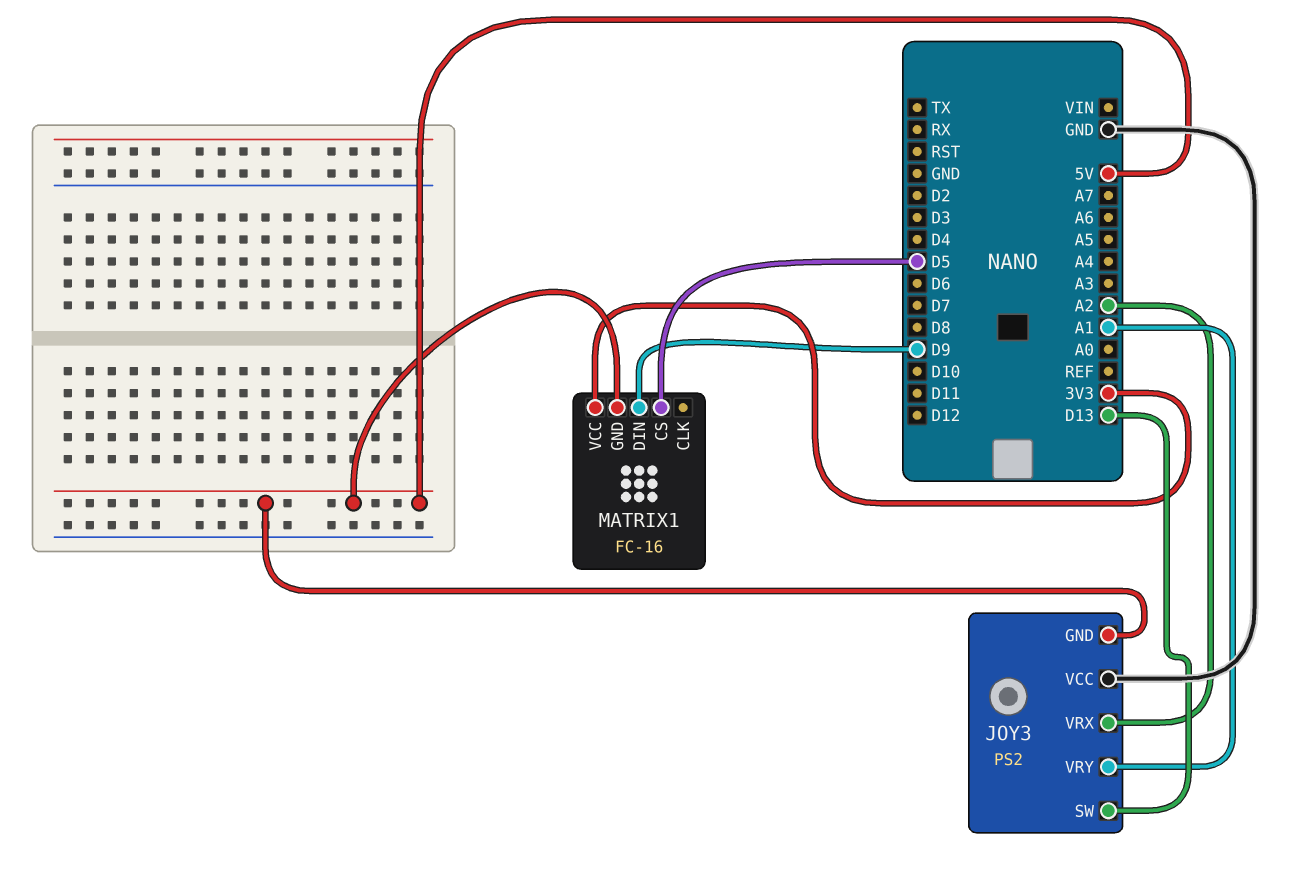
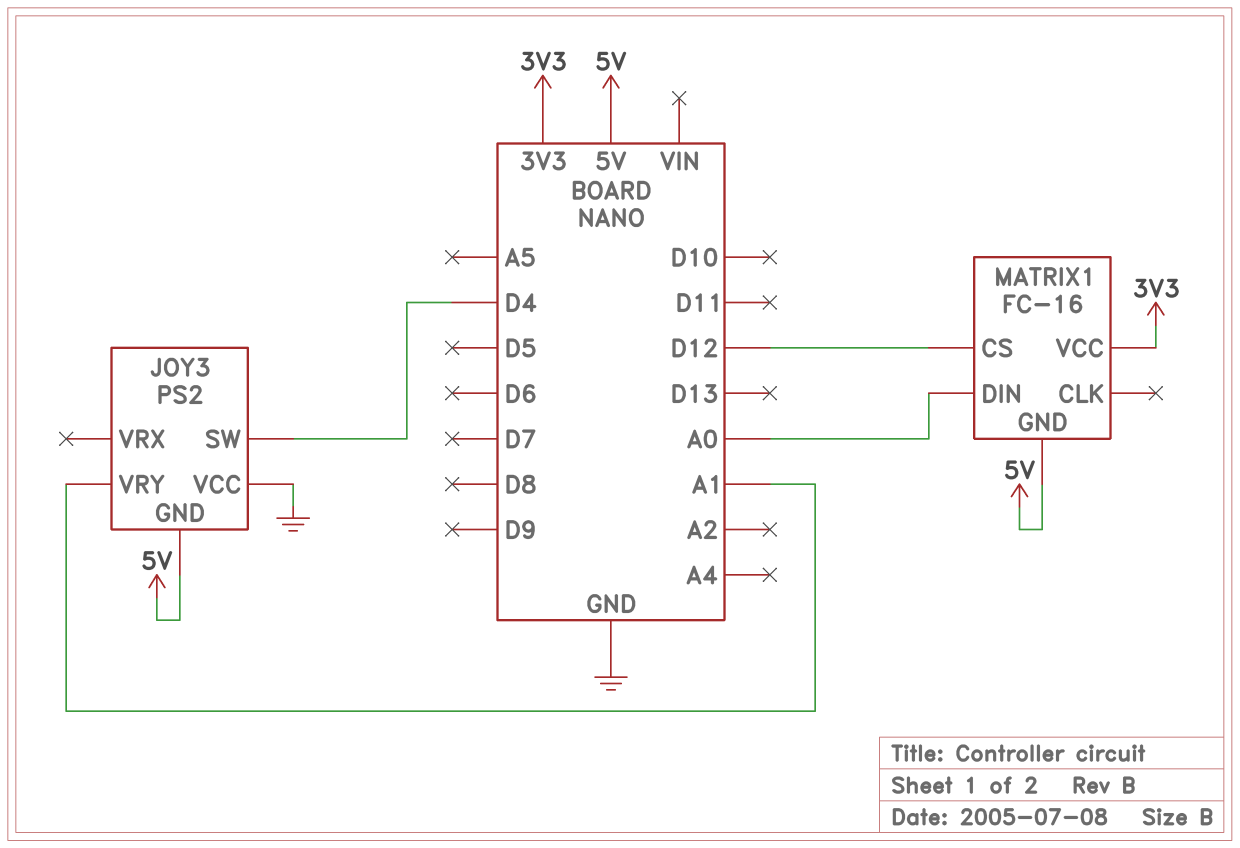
JOY3 pin SW: D13 -> D4
JOY3 pin VRX: A2 -> none
MATRIX1 pin CS: D5 -> D12
MATRIX1 pin DIN: D9 -> A0

